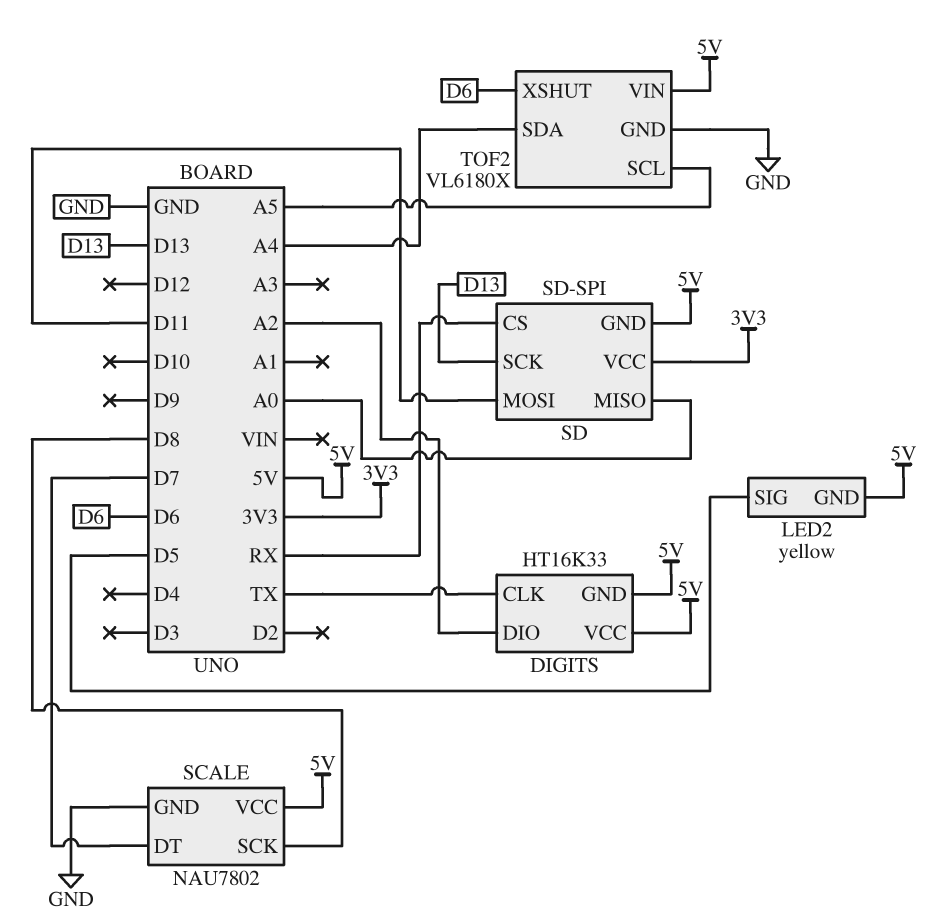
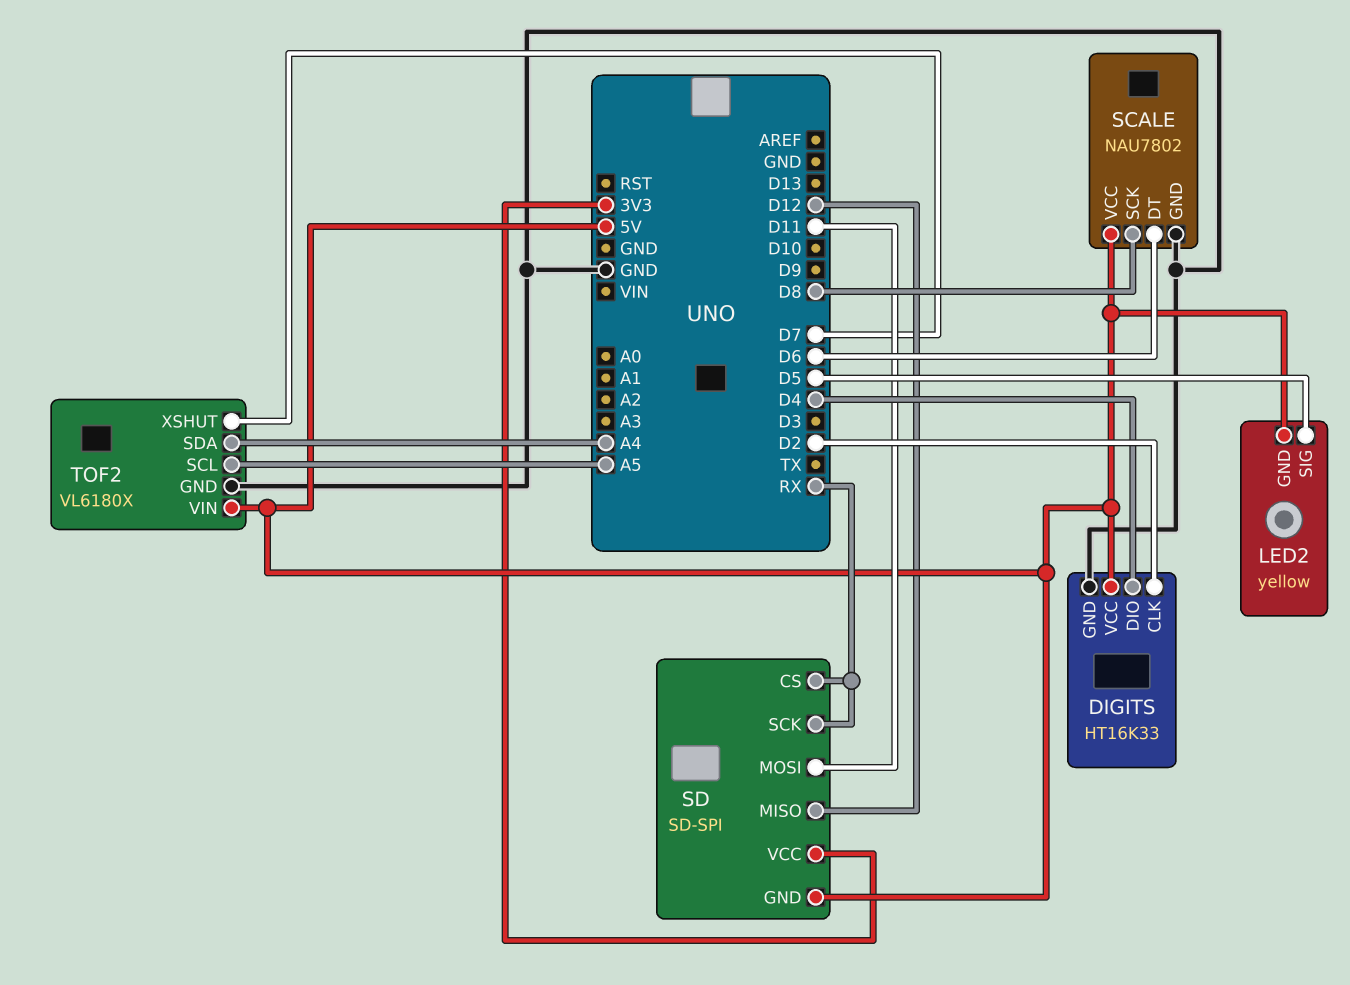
DIGITS pin CLK: TX -> D2
DIGITS pin DIO: A2 -> D4
DIGITS pin GND: 5V -> GND
SCALE pin DT: D7 -> D6
SD pin MISO: A0 -> D12
SD pin SCK: D13 -> RX
TOF2 pin XSHUT: D6 -> D7

